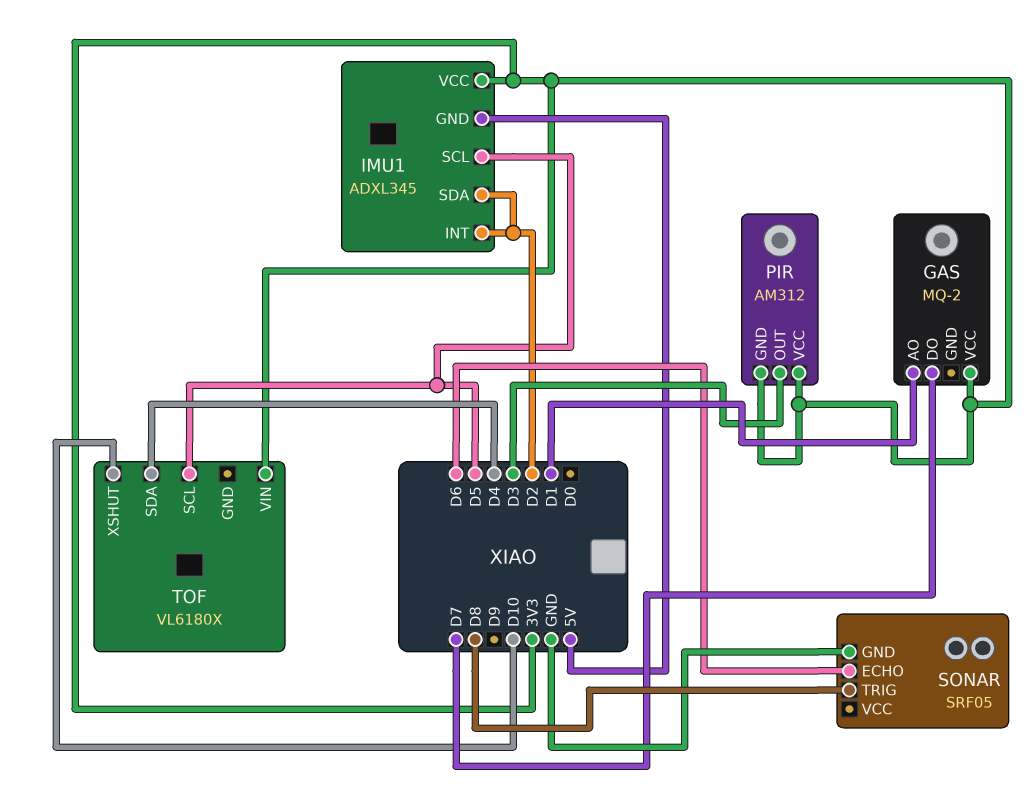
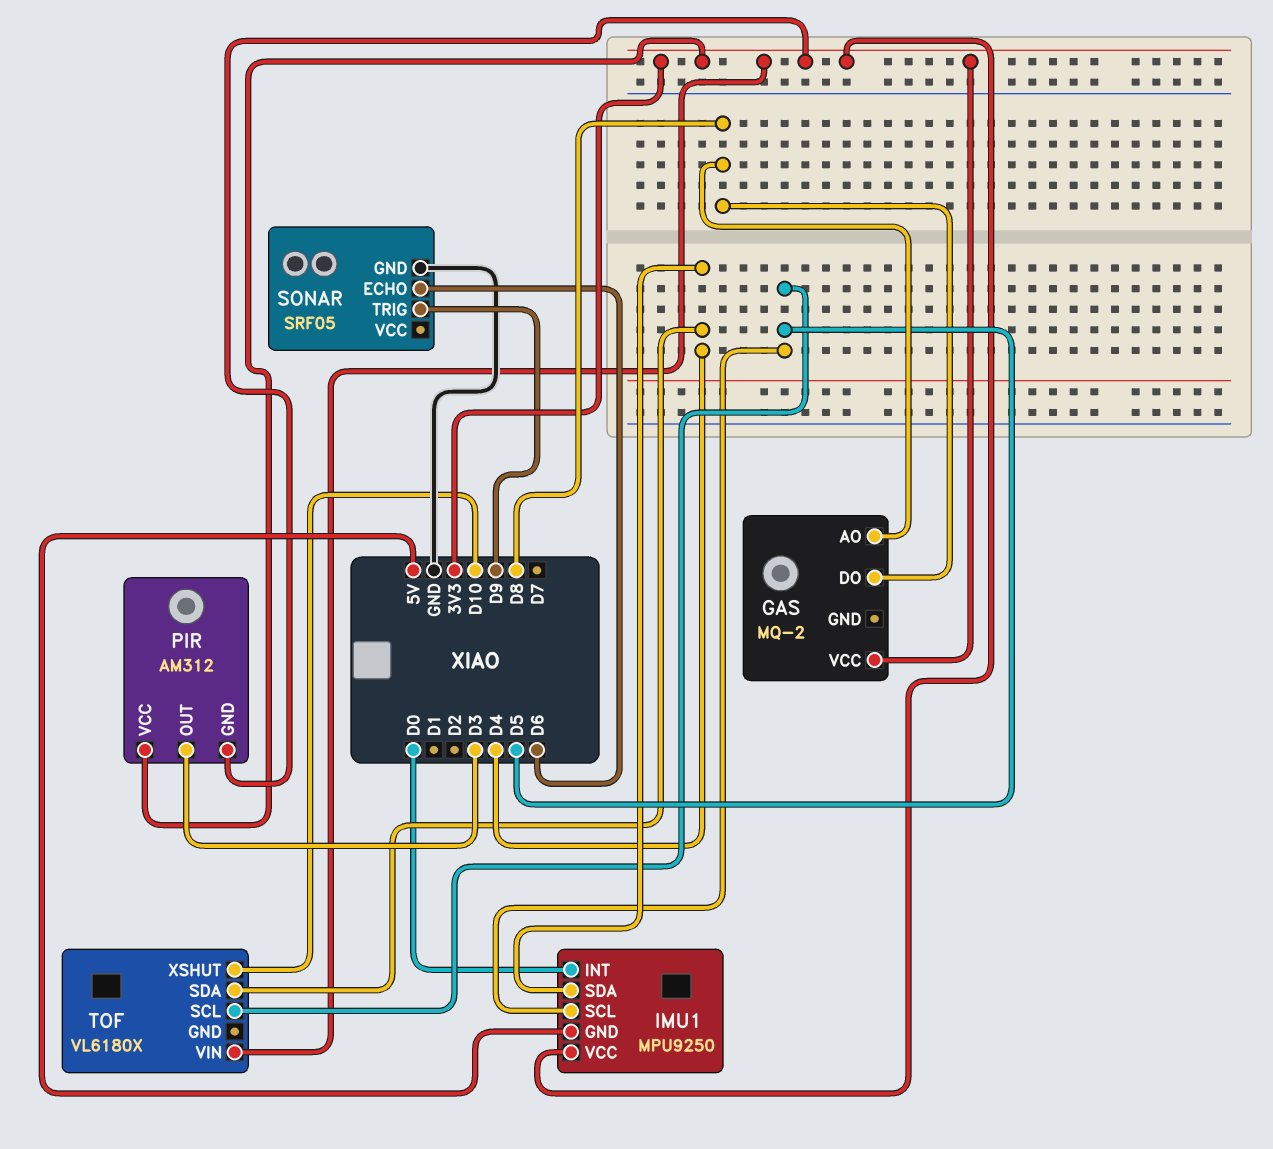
GAS pin AO: D1 -> D8
GAS pin DO: D7 -> D8
IMU1: ADXL345 -> MPU9250
IMU1 pin INT: D2 -> D0
IMU1 pin SDA: D2 -> D4
SONAR pin TRIG: D8 -> D9

